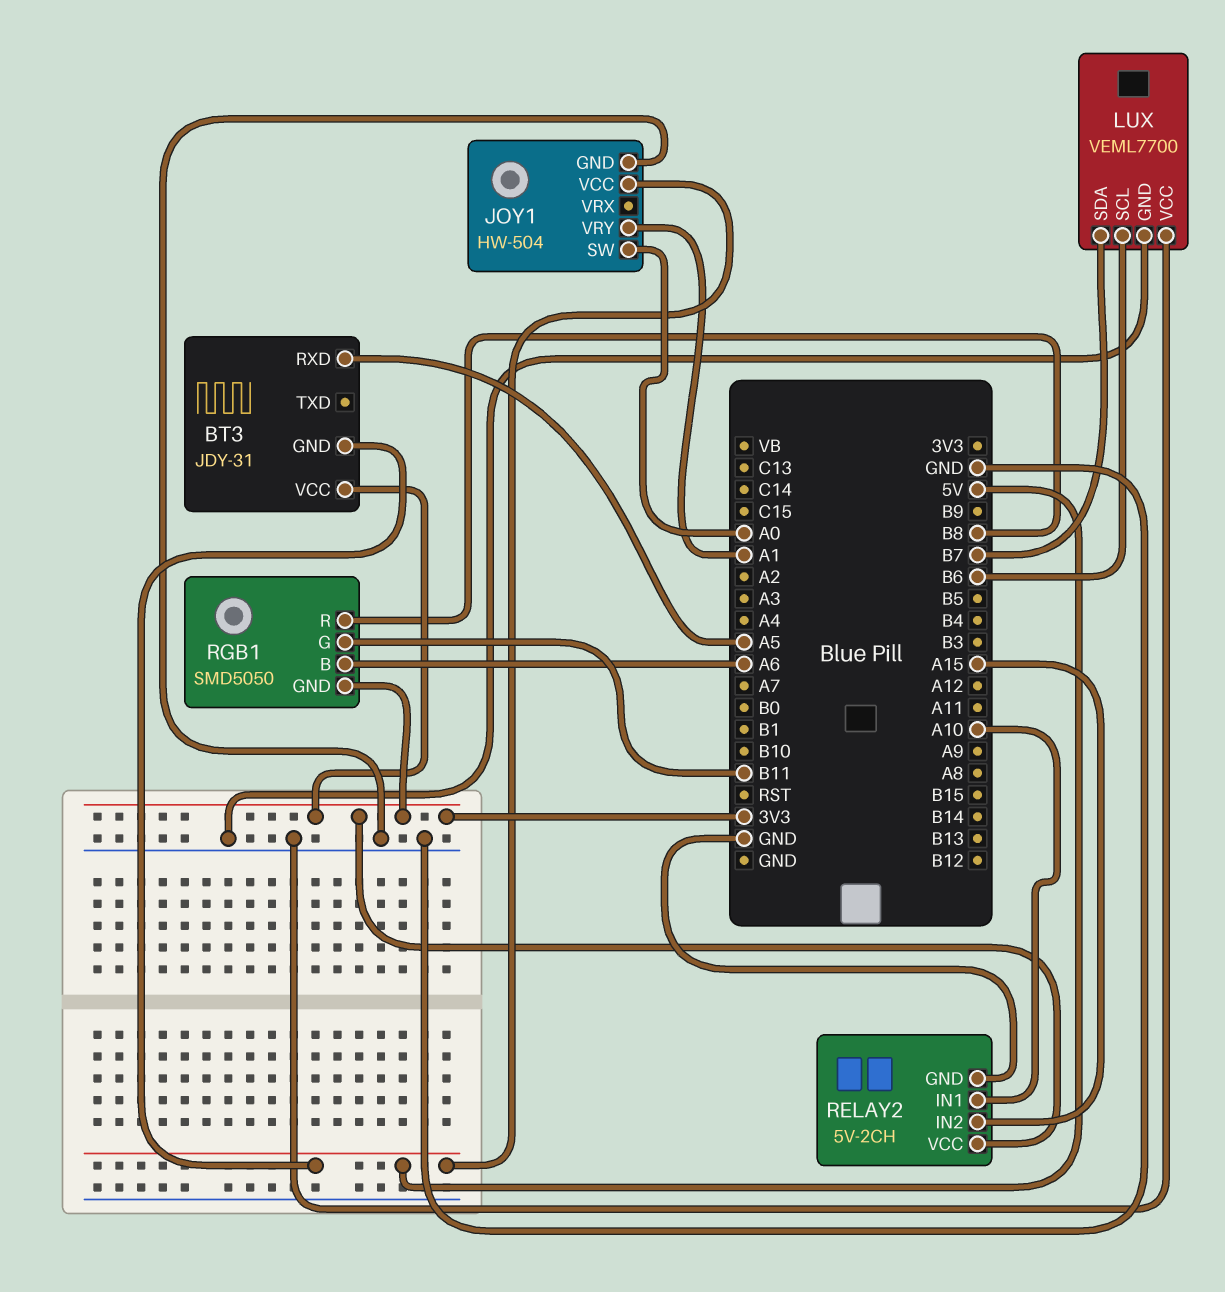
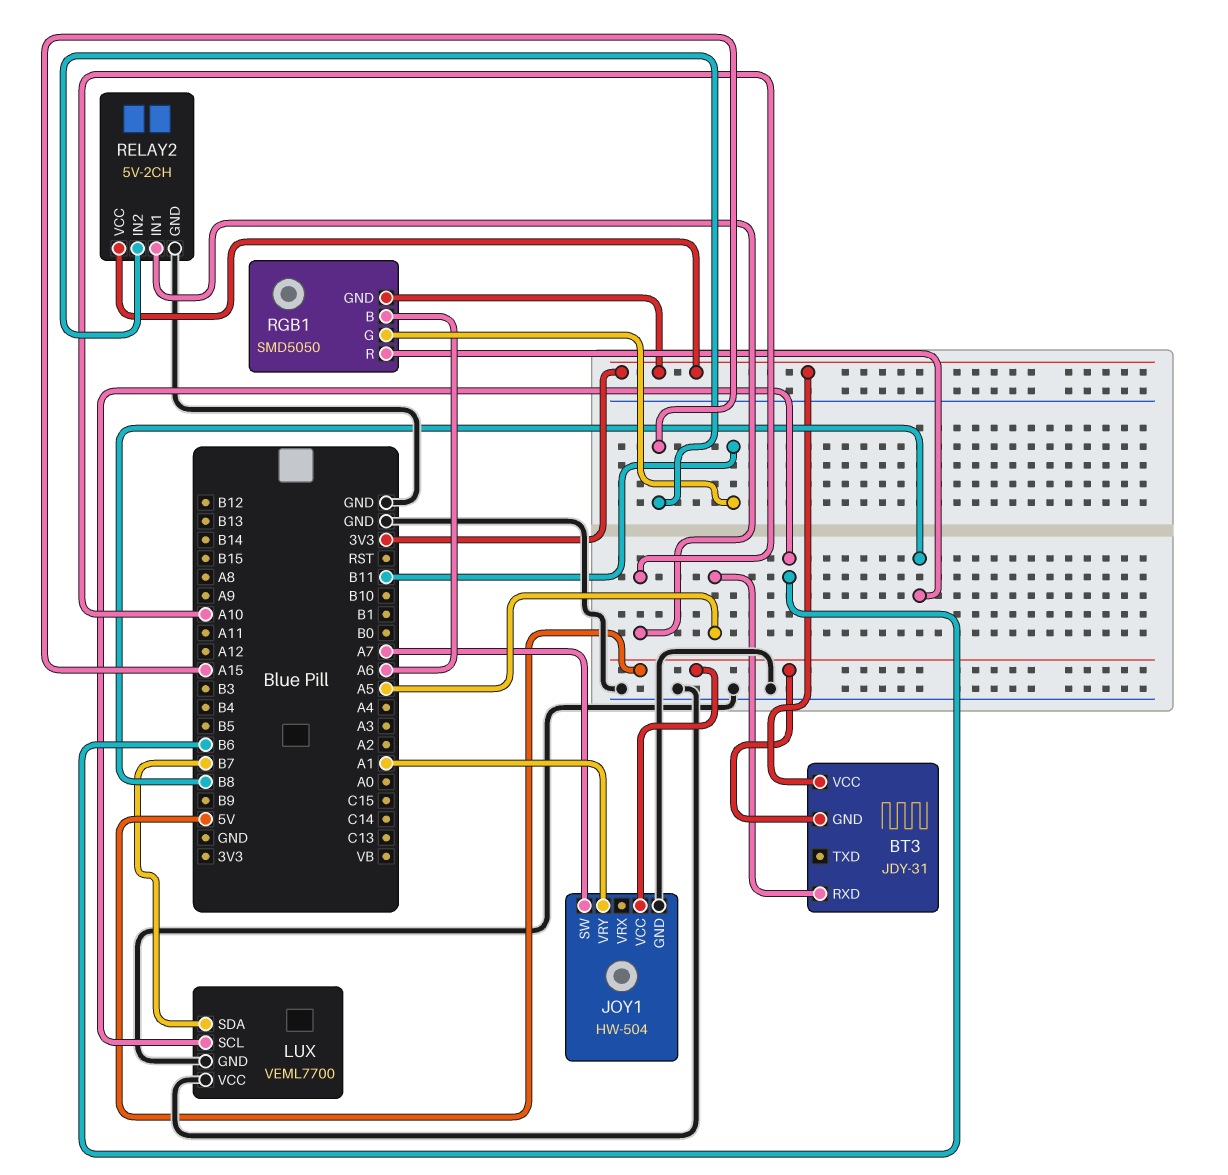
JOY1 pin SW: A0 -> A7

